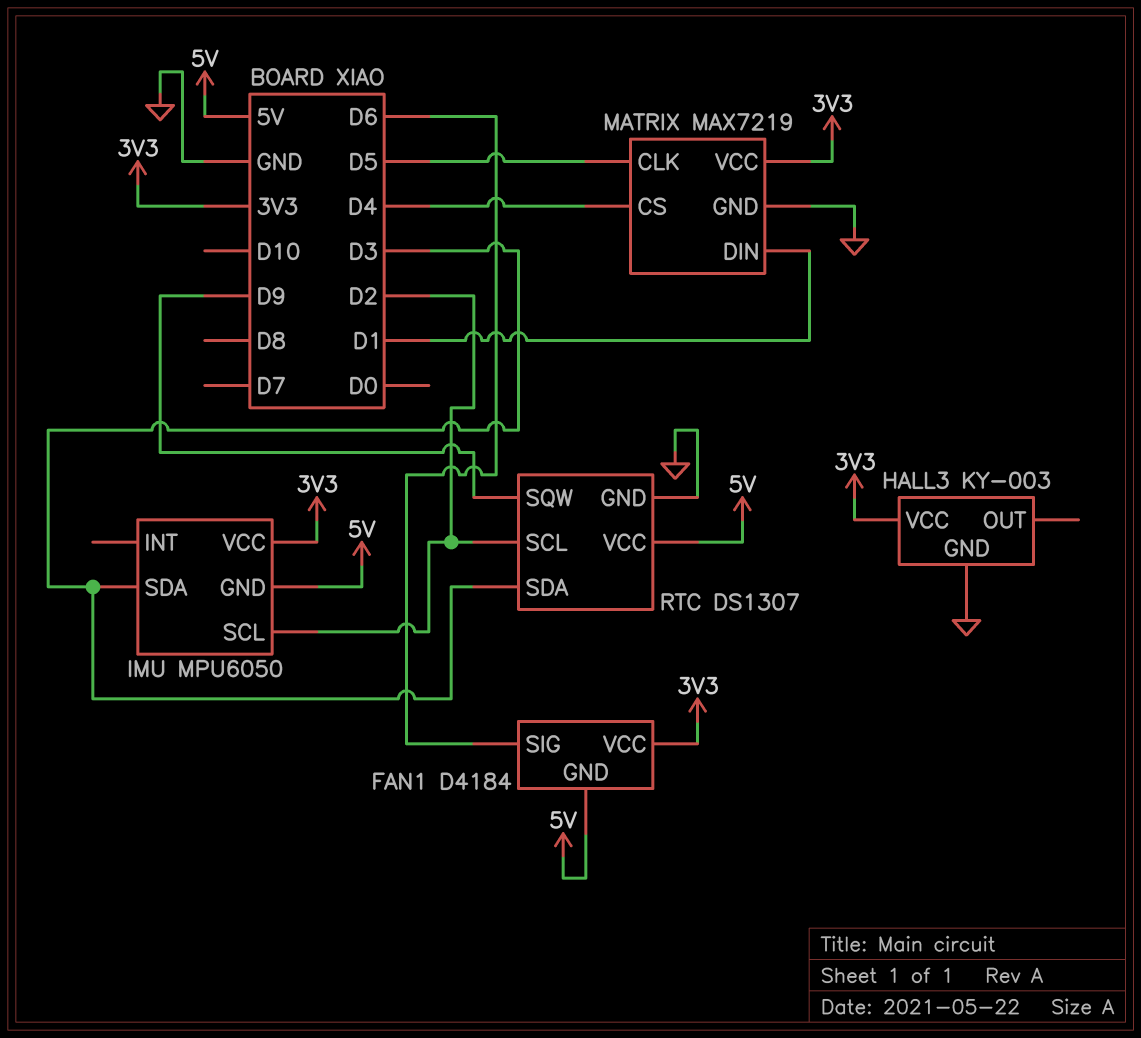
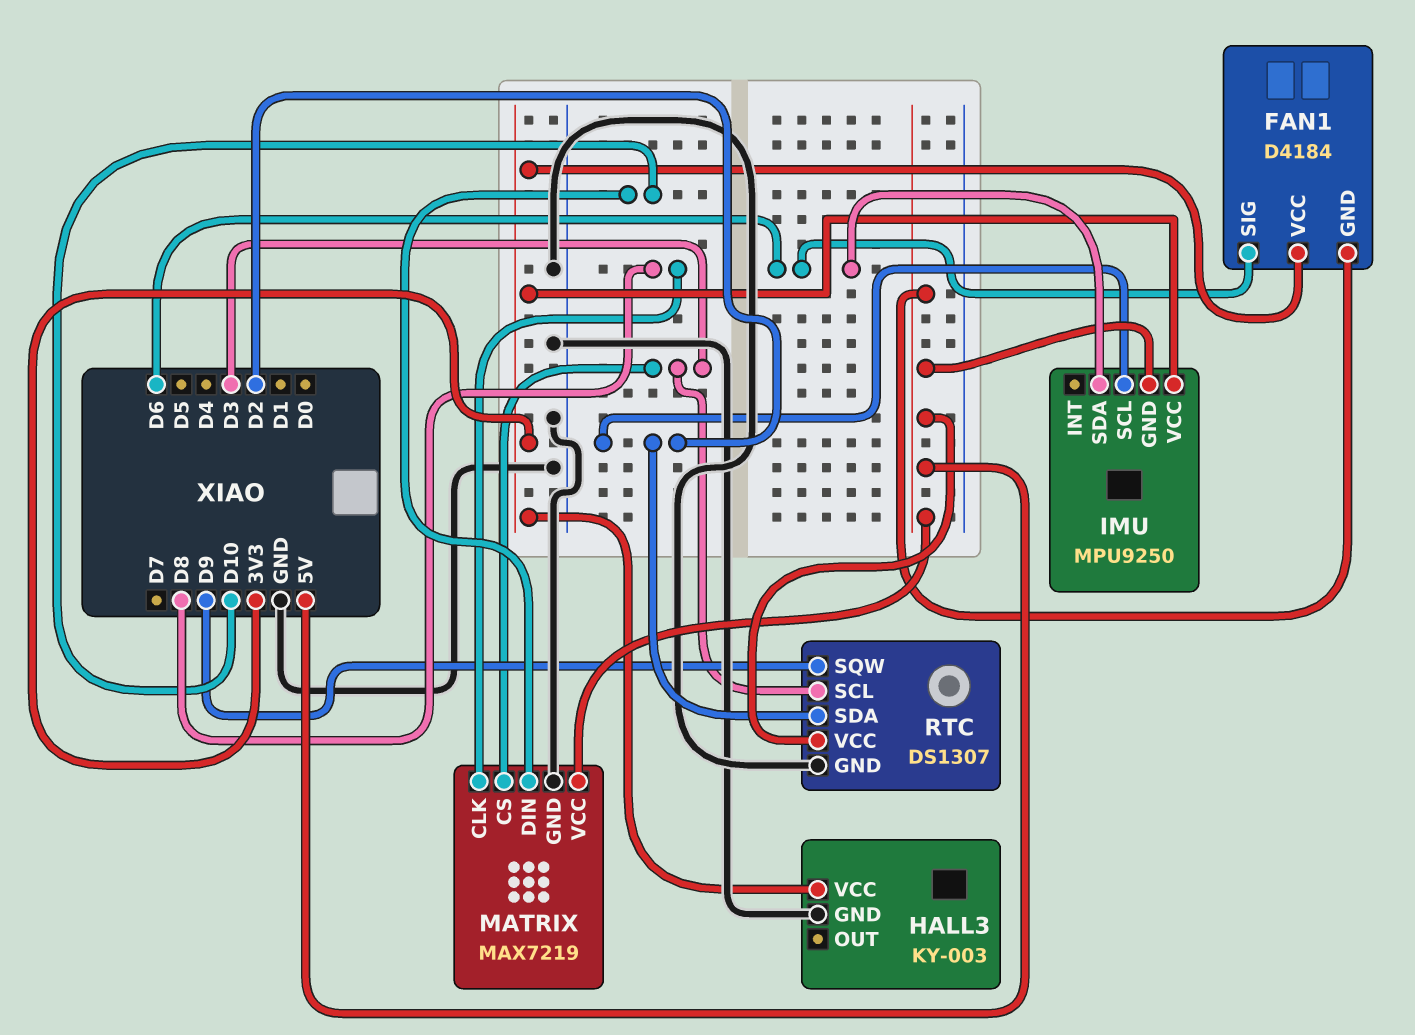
IMU: MPU6050 -> MPU9250
IMU pin SDA: D3 -> D6
MATRIX pin CLK: D5 -> D8
MATRIX pin CS: D4 -> D3
MATRIX pin DIN: D1 -> D10
MATRIX pin VCC: 3V3 -> 5V
RTC pin SCL: D2 -> D3
RTC pin SDA: D3 -> D2

